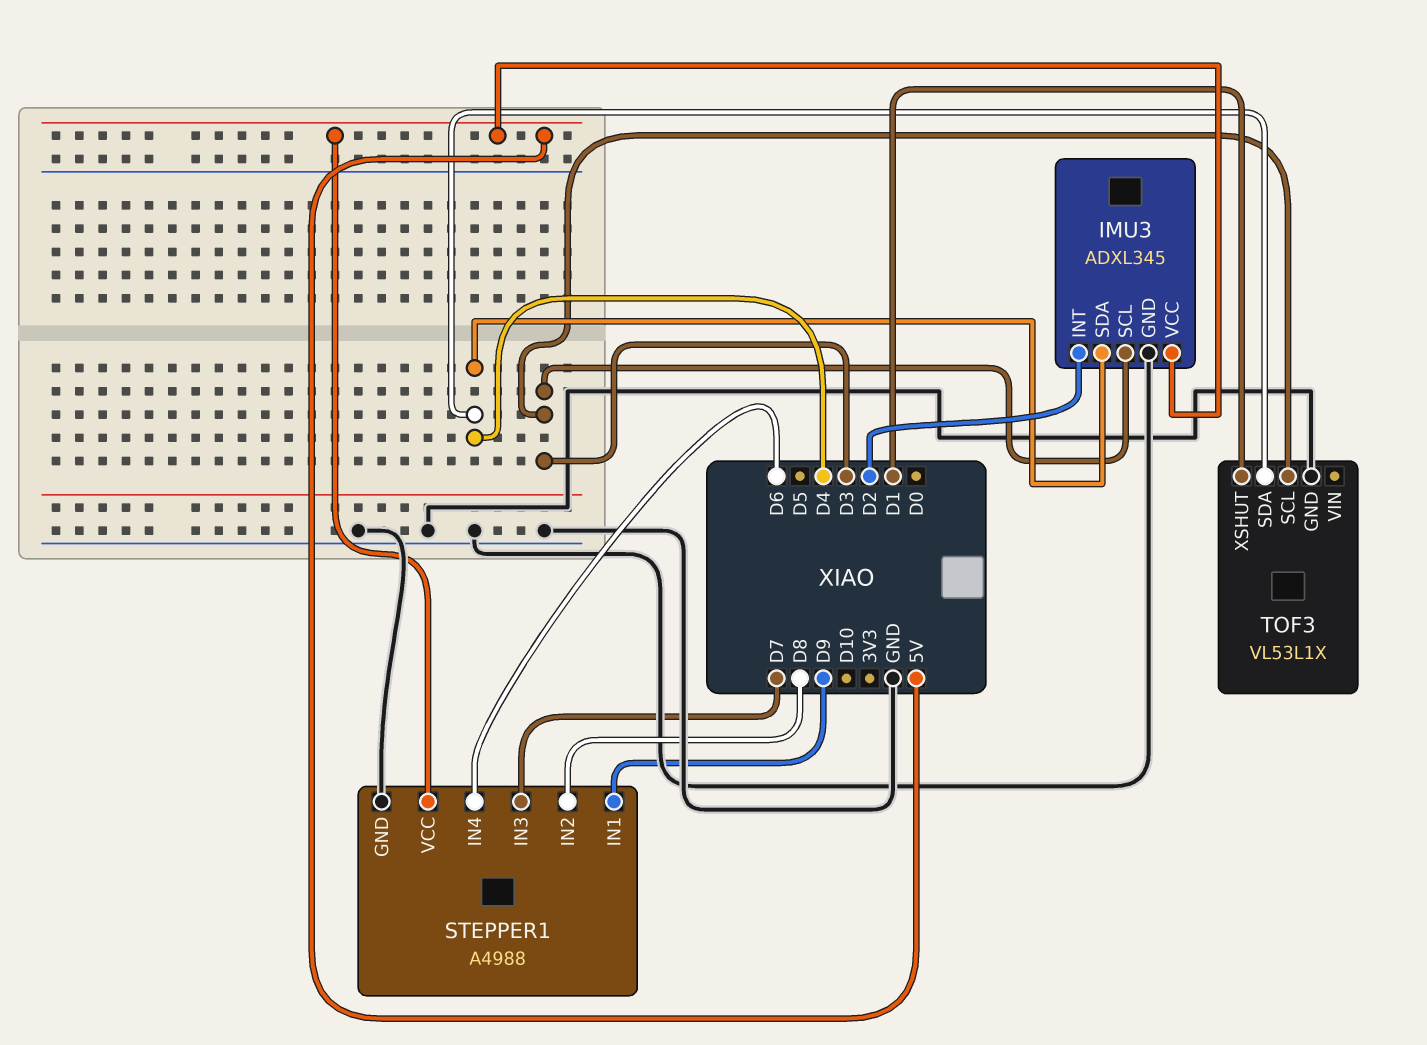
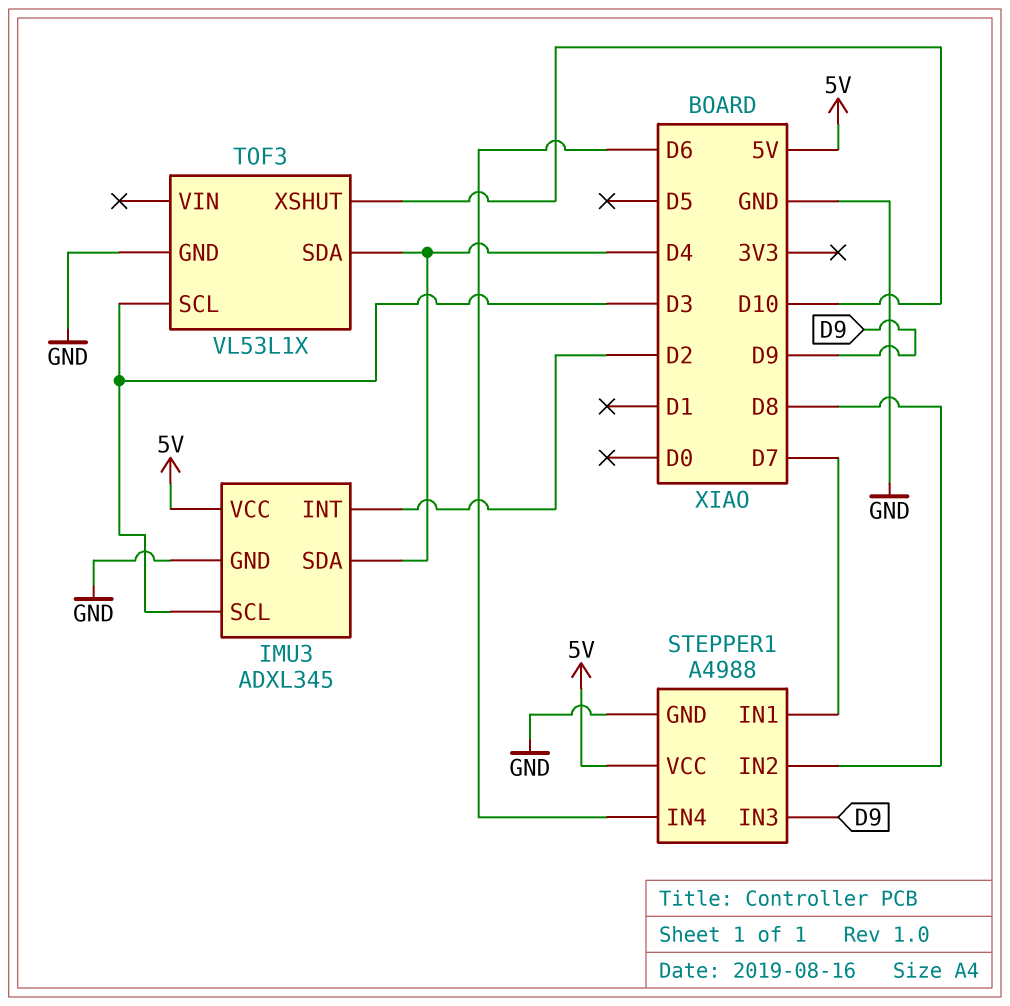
STEPPER1 pin IN1: D9 -> D7
STEPPER1 pin IN3: D7 -> D9
TOF3 pin XSHUT: D1 -> D10

